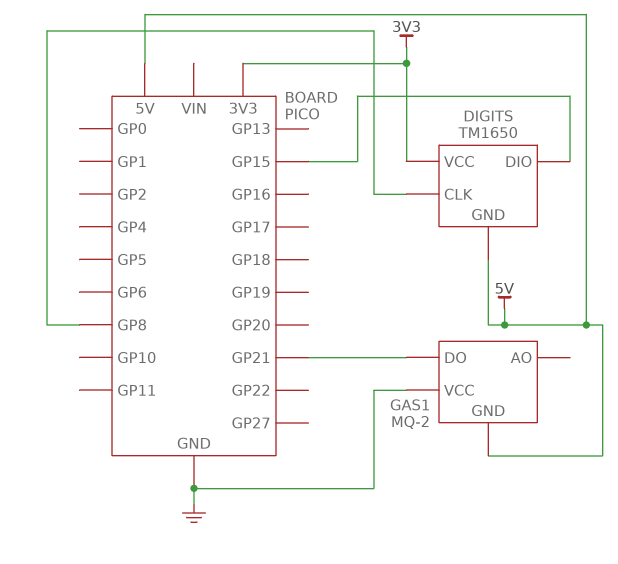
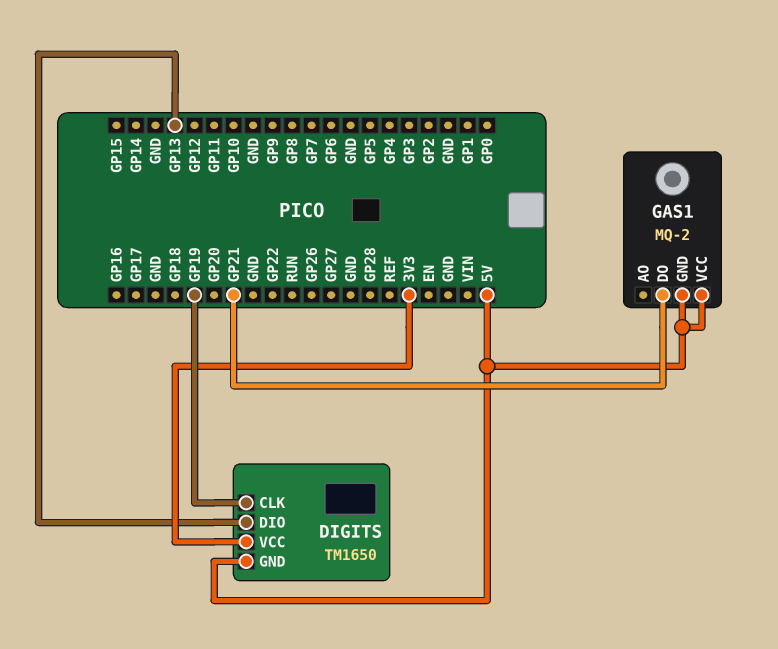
DIGITS pin CLK: GP8 -> GP19
DIGITS pin DIO: GP15 -> GP13
GAS1 pin VCC: GND -> 5V

